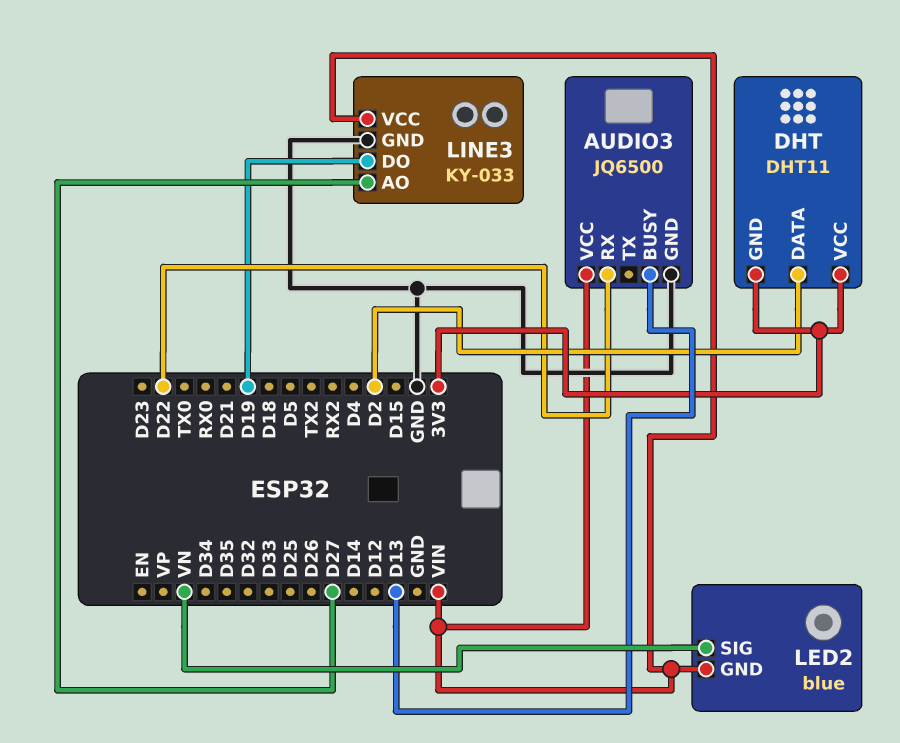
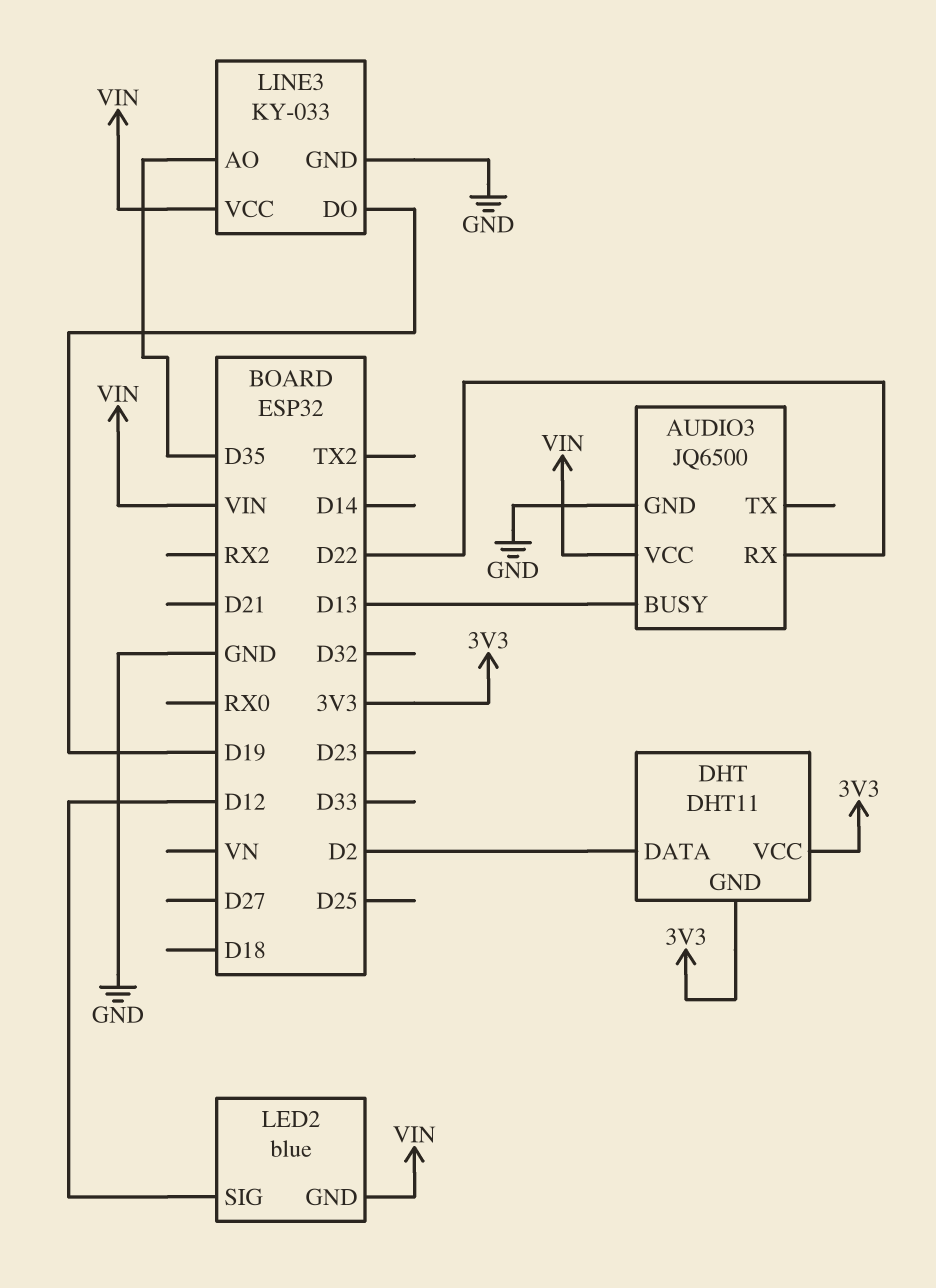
LED2 pin SIG: VN -> D12
LINE3 pin AO: D27 -> D35

